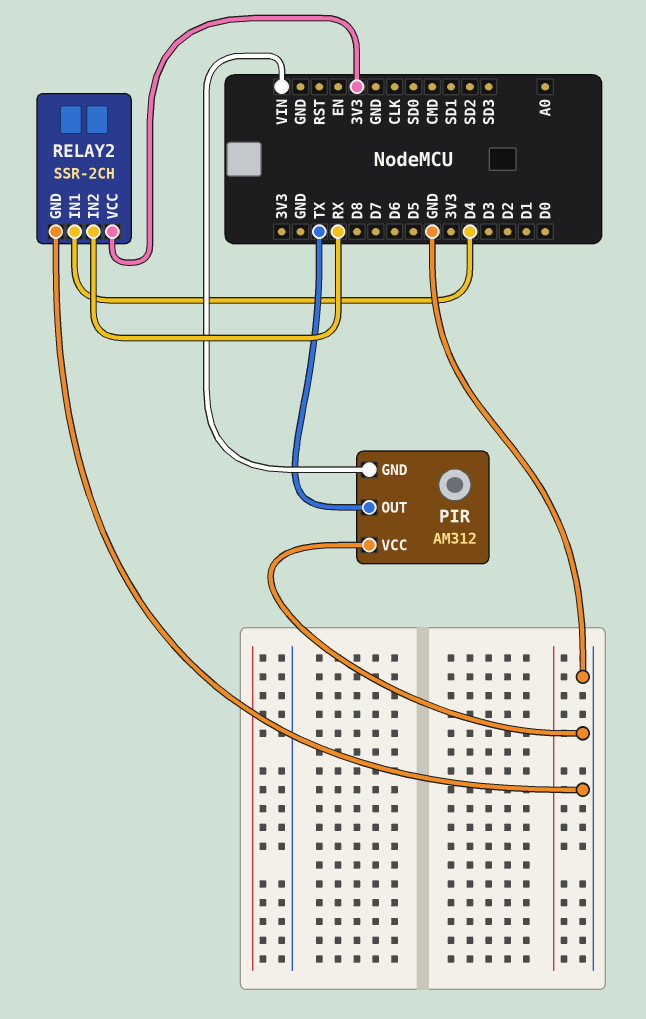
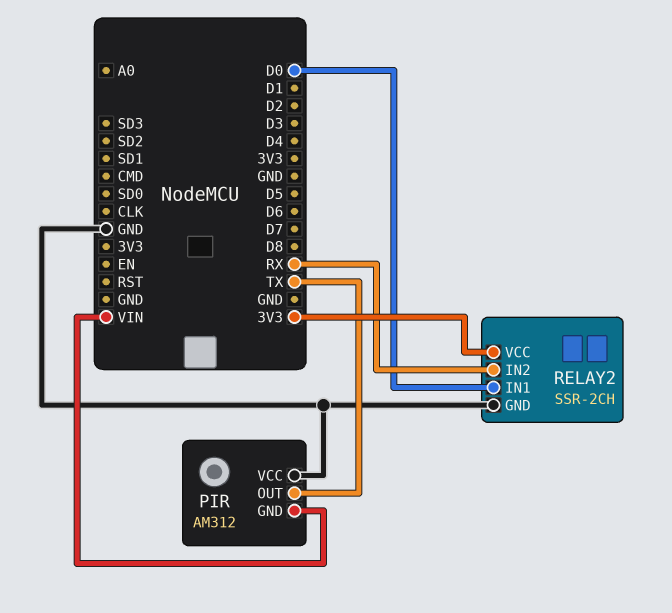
RELAY2 pin IN1: D4 -> D0

